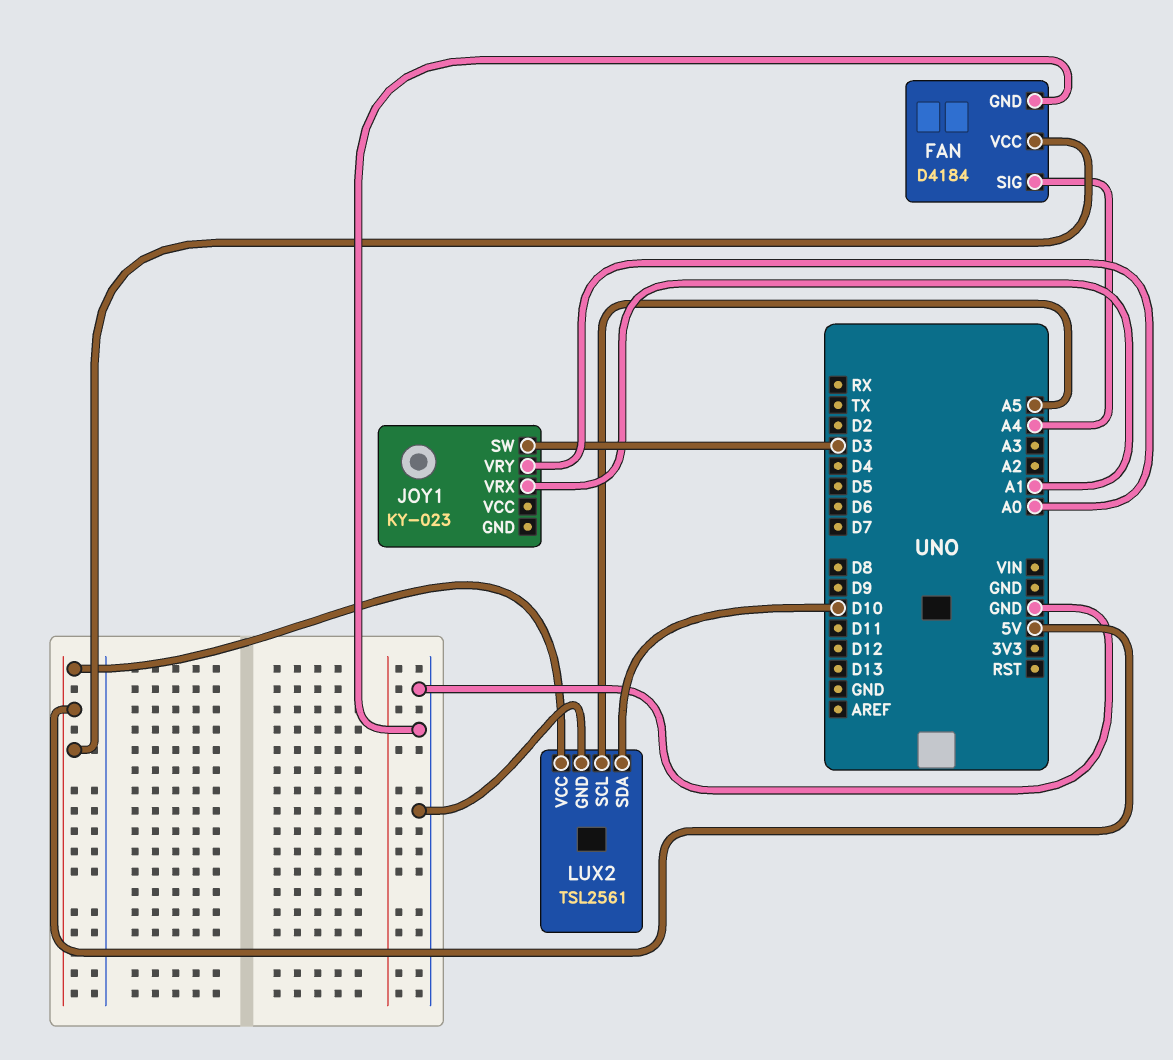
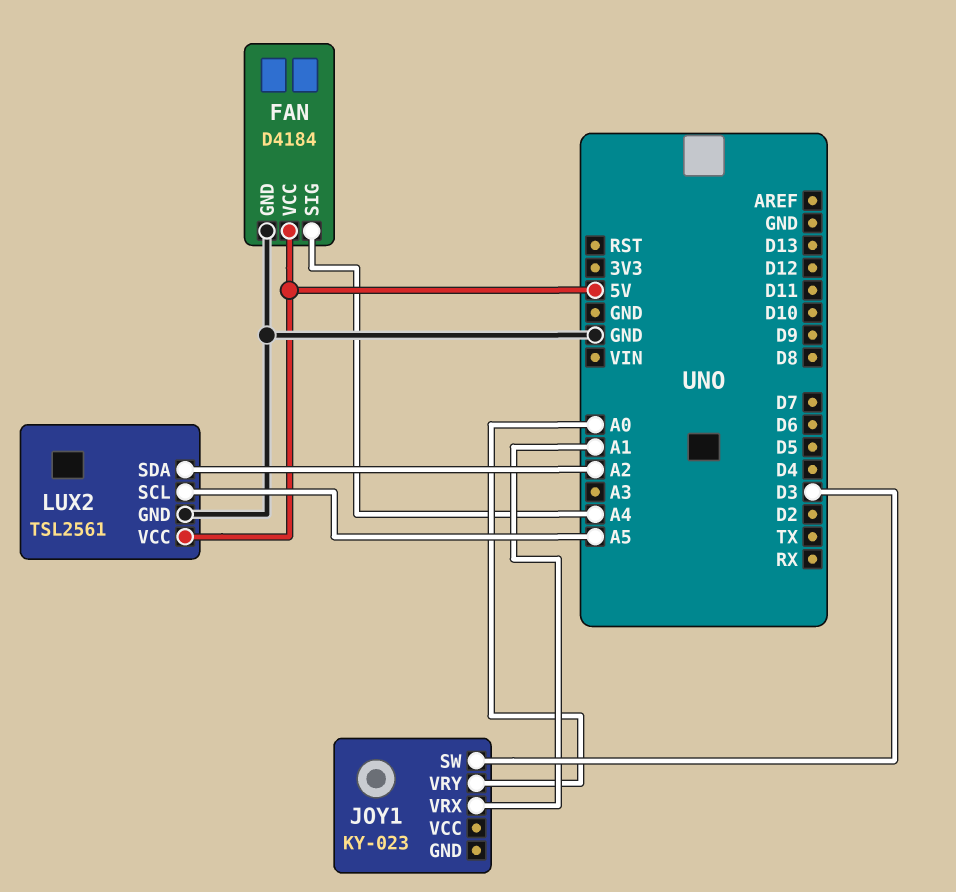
LUX2 pin SDA: D10 -> A2

